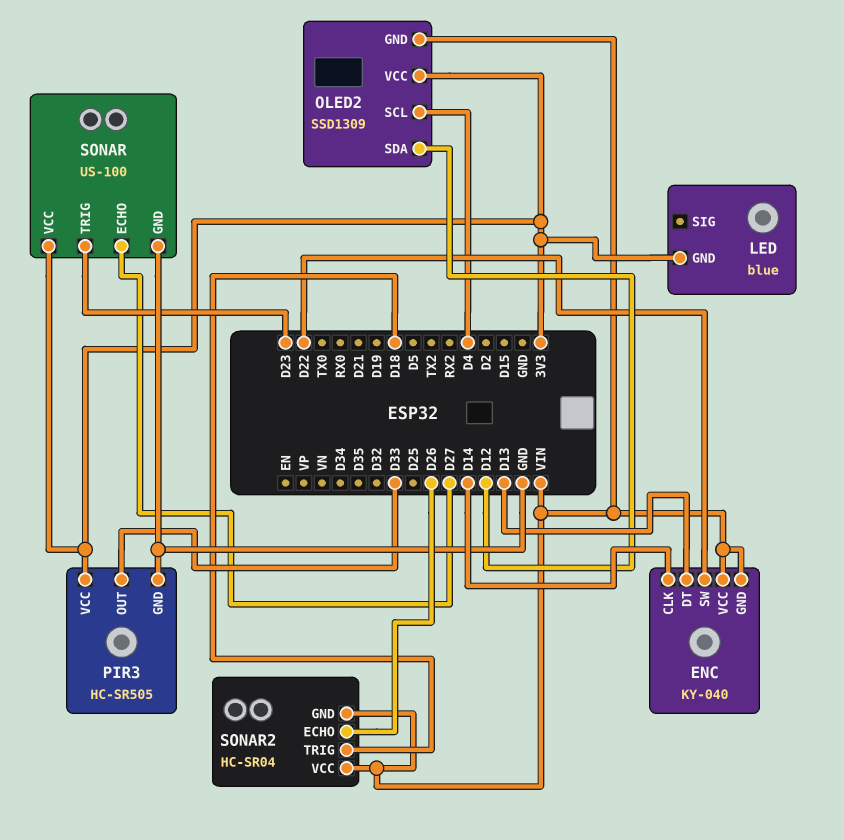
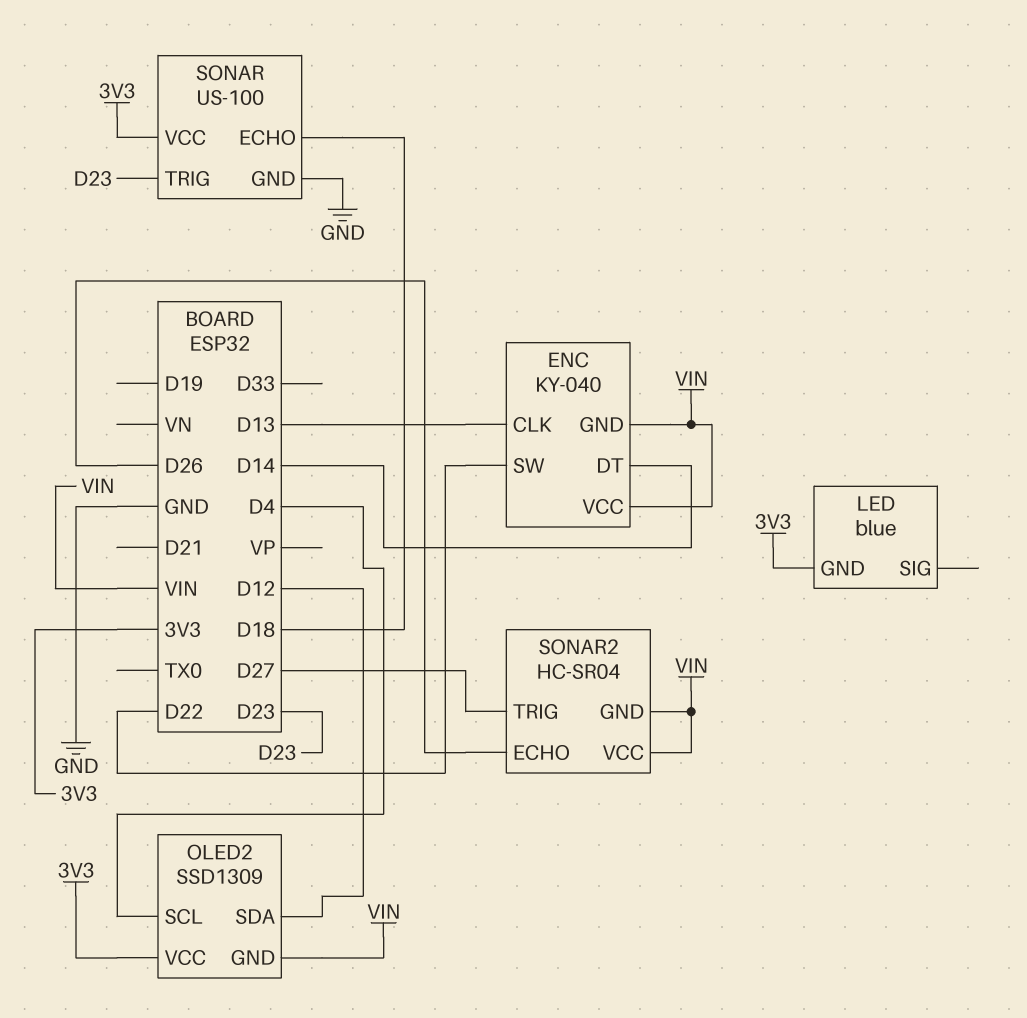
ENC pin CLK: D14 -> D13
ENC pin DT: D13 -> D14
PIR3: HC-SR505 -> none
PIR3 pin GND: GND -> none
PIR3 pin OUT: D33 -> none
PIR3 pin VCC: 3V3 -> none
SONAR pin ECHO: D27 -> D18
SONAR2 pin TRIG: D18 -> D27

